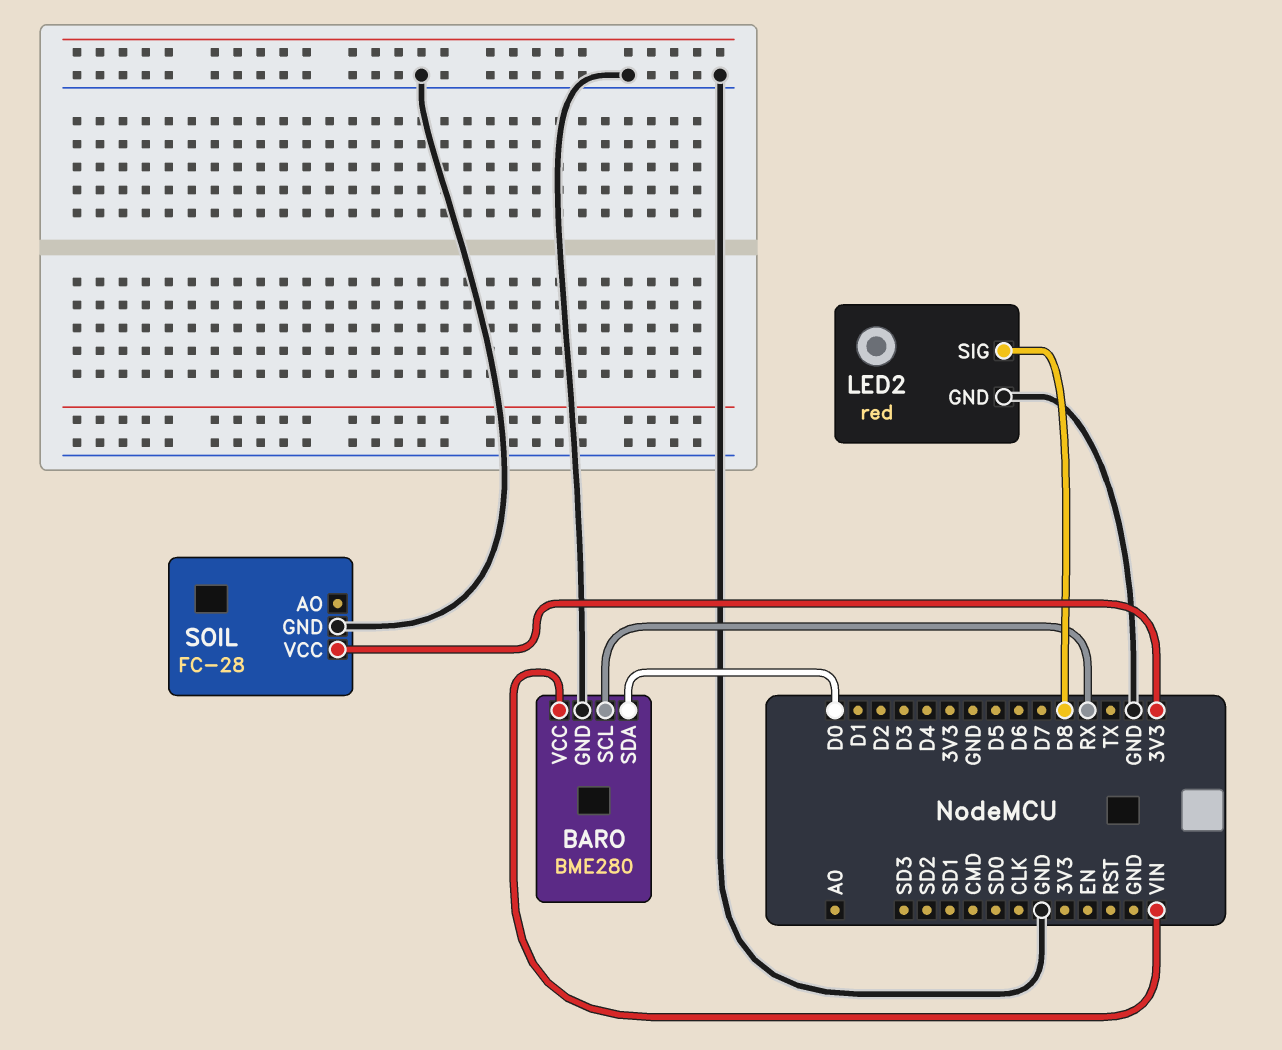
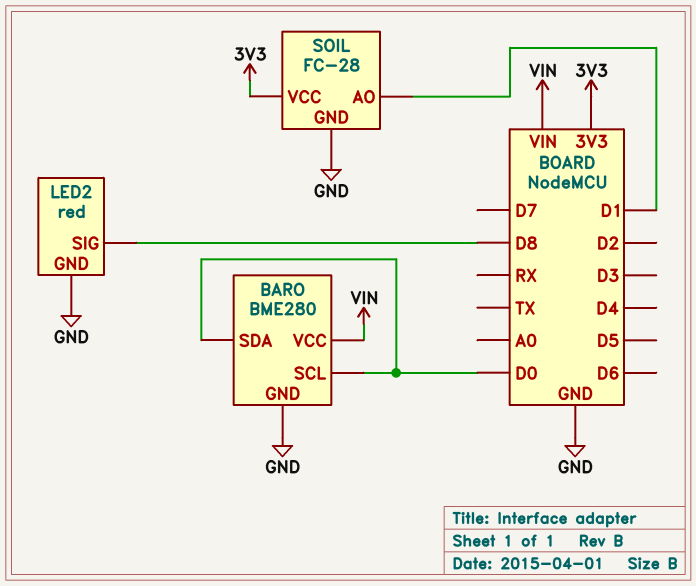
BARO pin SCL: RX -> D0
SOIL pin AO: none -> D1

